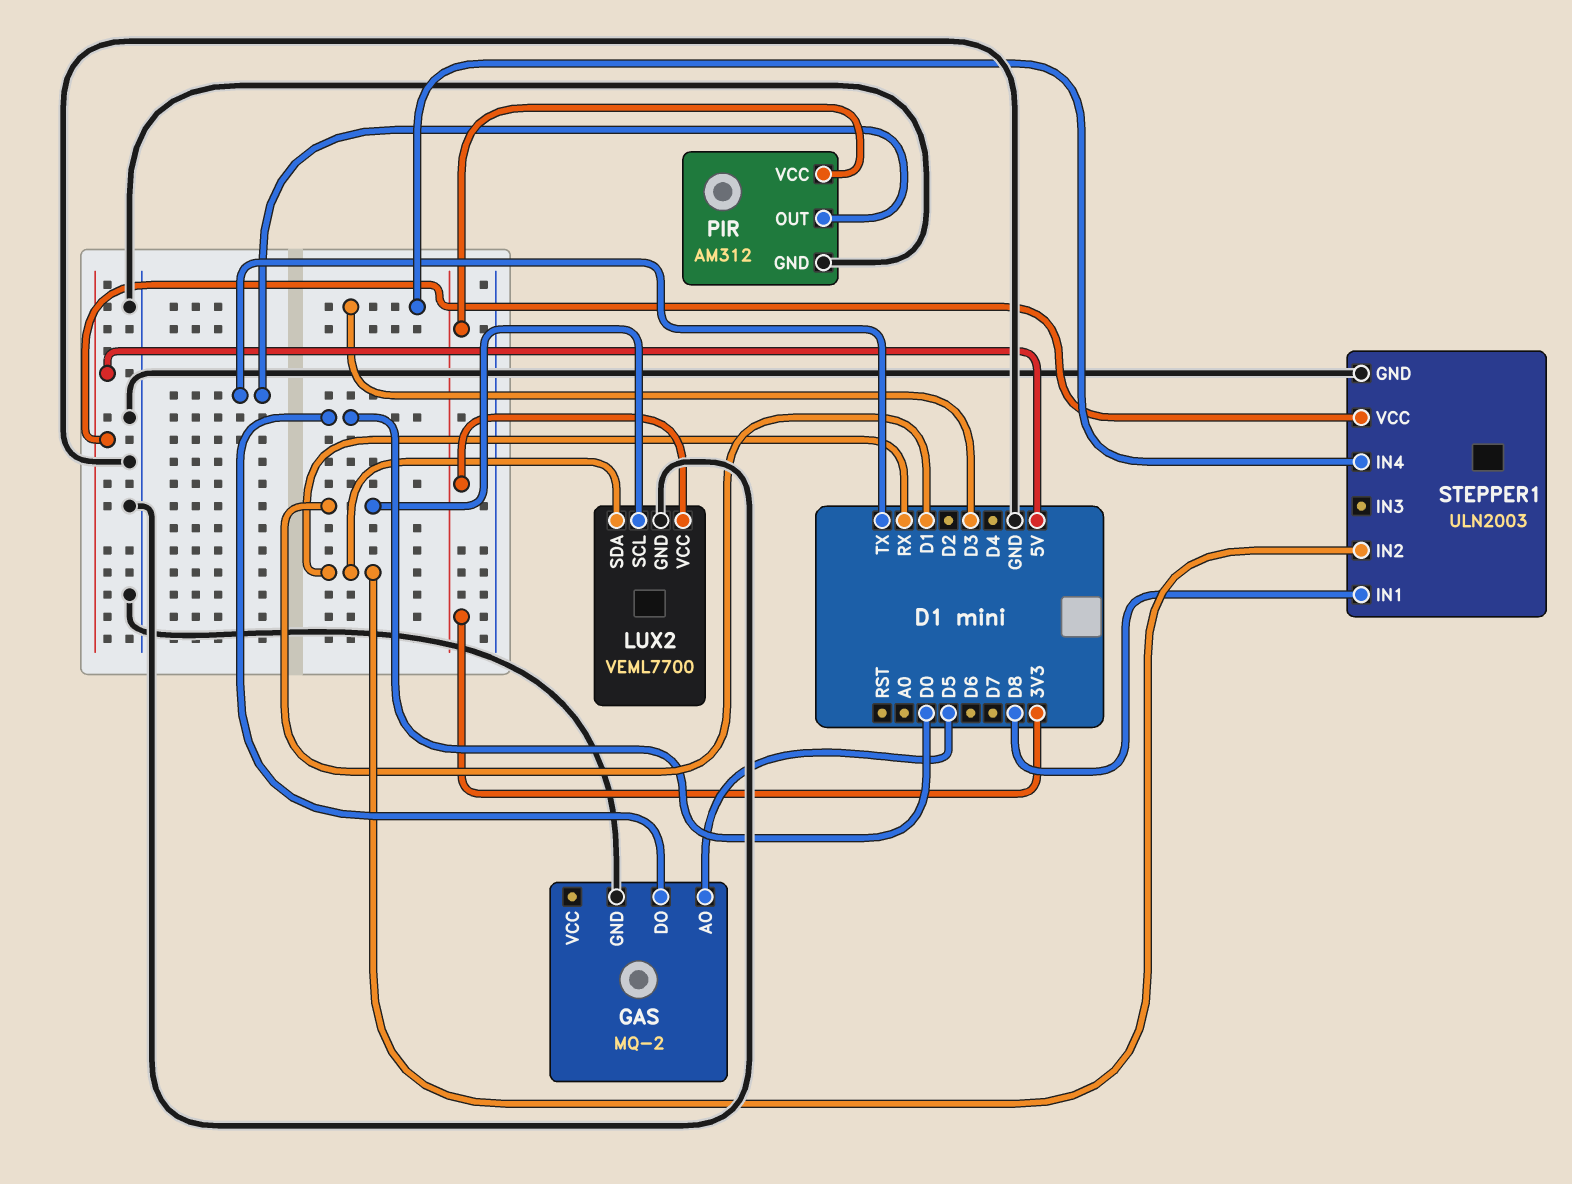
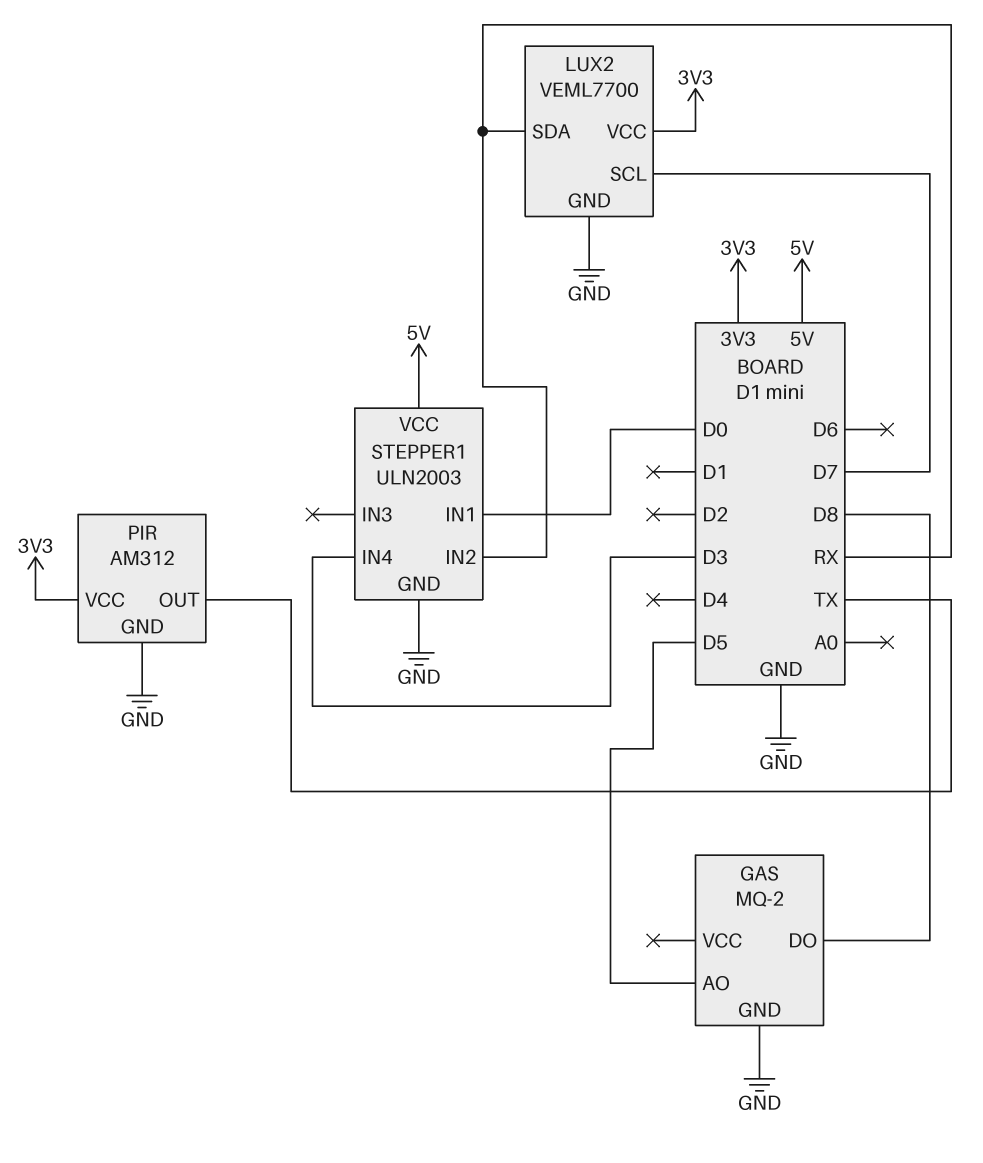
GAS pin DO: D0 -> D8
LUX2 pin SCL: D1 -> D7
STEPPER1 pin IN1: D8 -> D0

